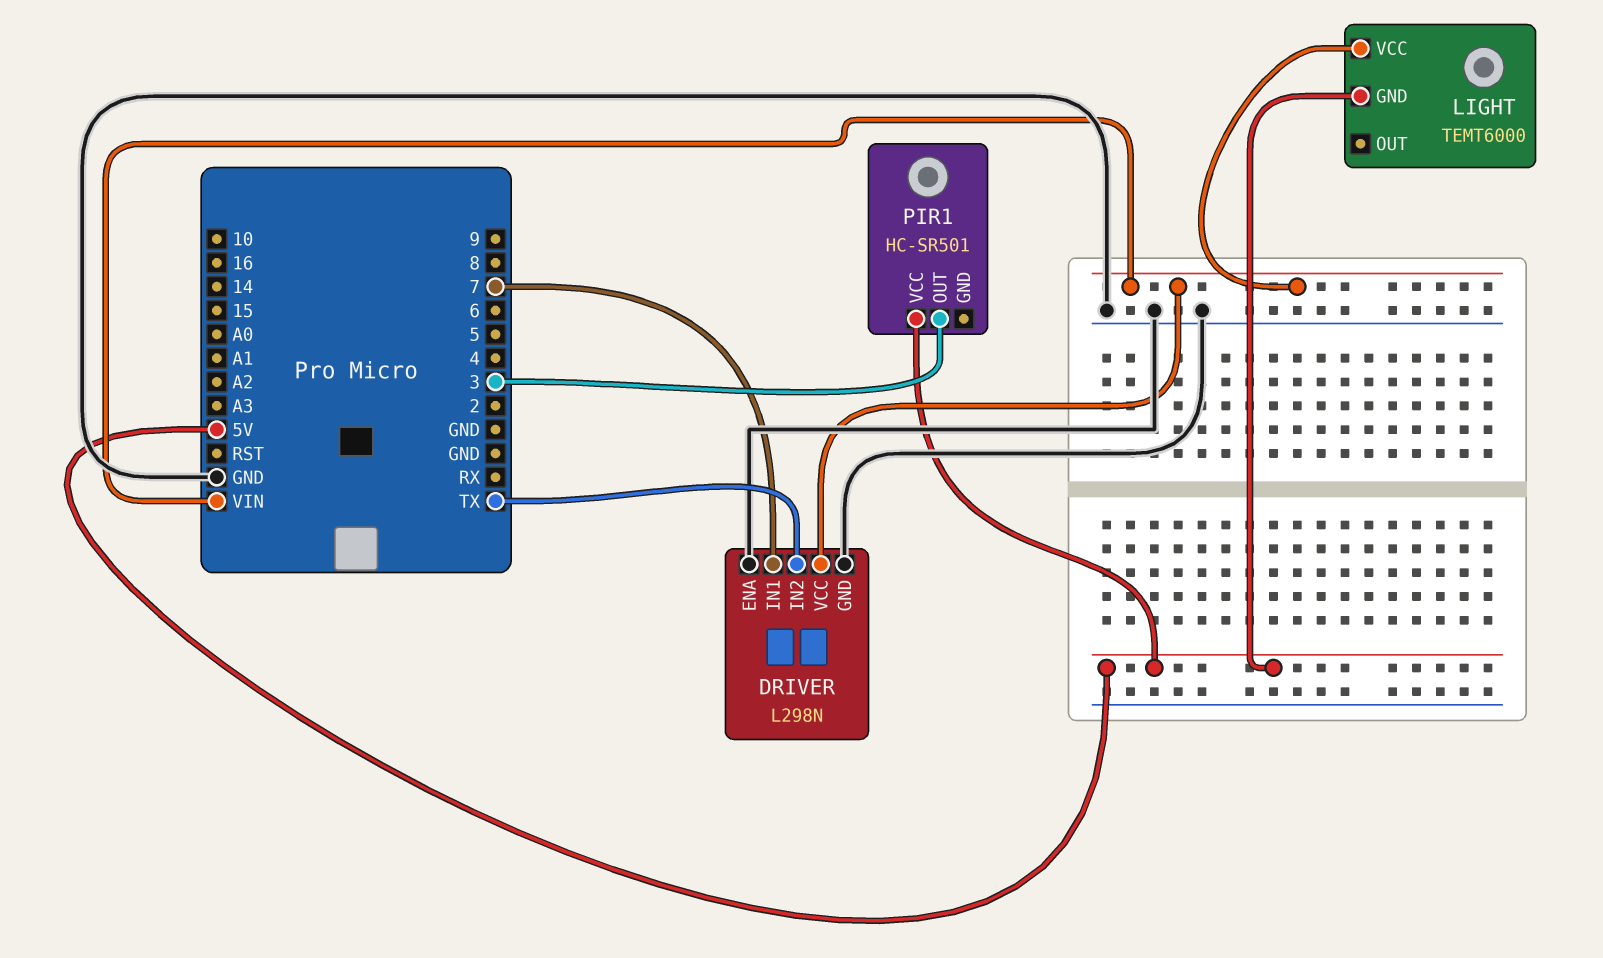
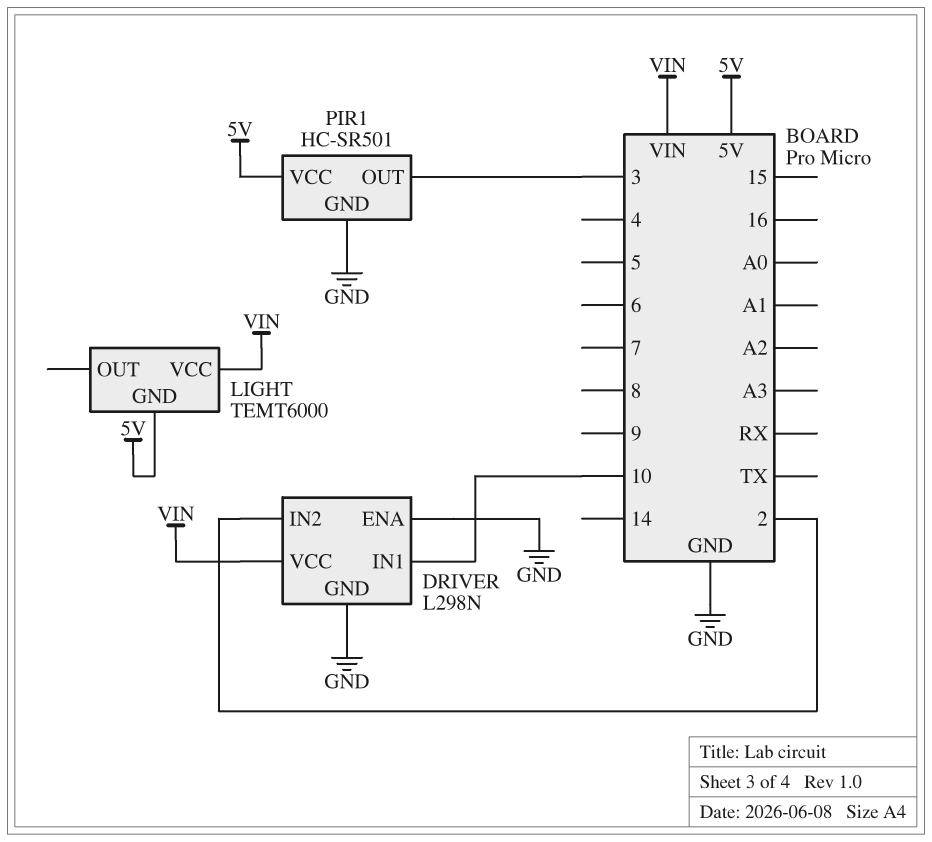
DRIVER pin IN1: 7 -> 10
DRIVER pin IN2: TX -> 2
PIR1 pin GND: none -> GND

